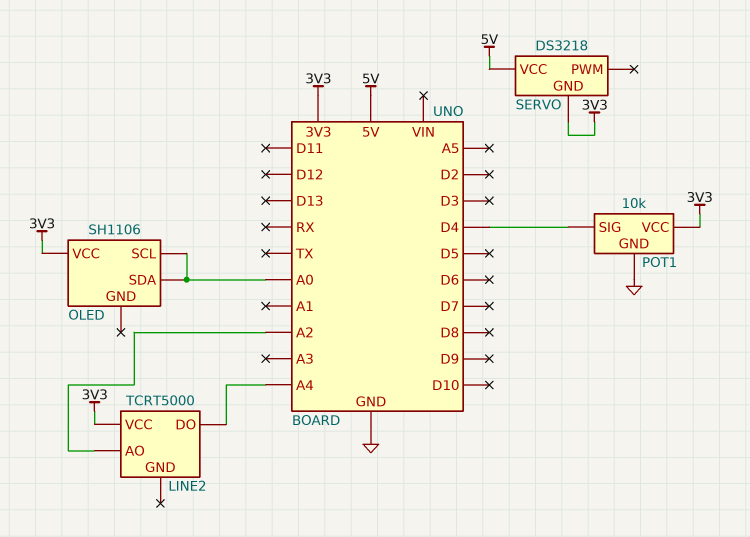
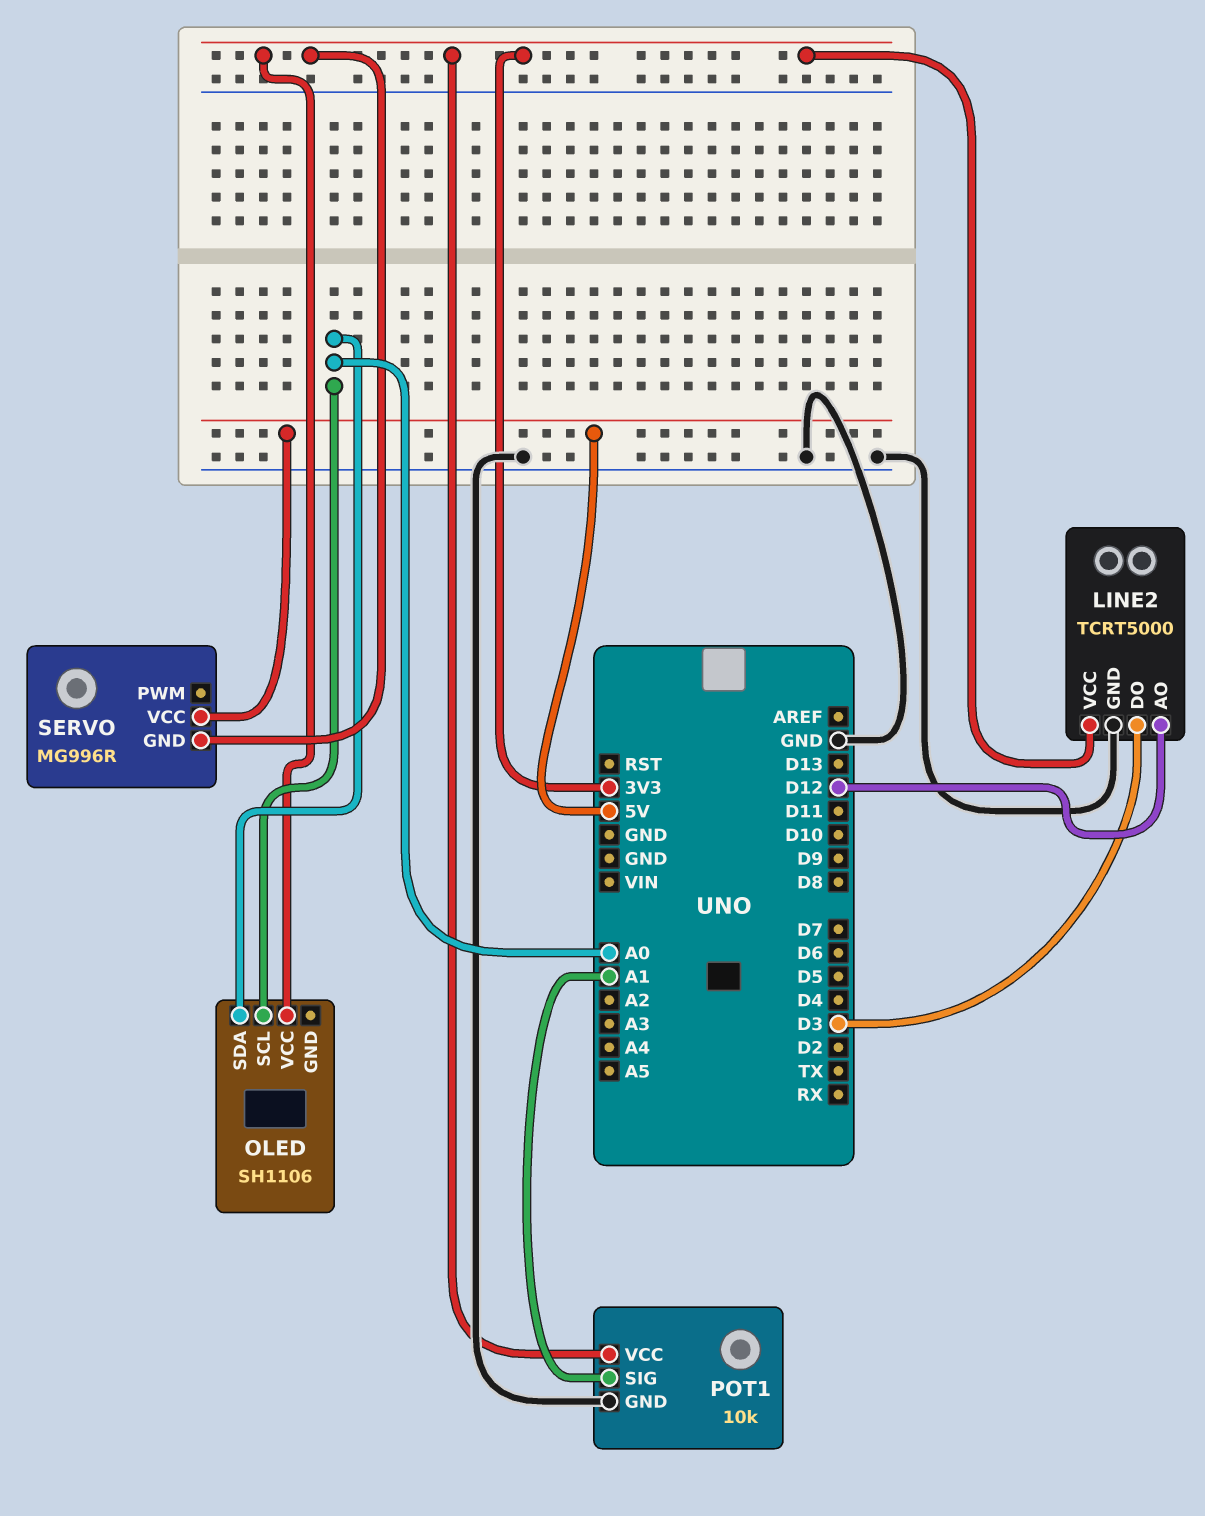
LINE2 pin AO: A2 -> D12
LINE2 pin DO: A4 -> D3
LINE2 pin GND: none -> GND
POT1 pin SIG: D4 -> A1
SERVO: DS3218 -> MG996R

